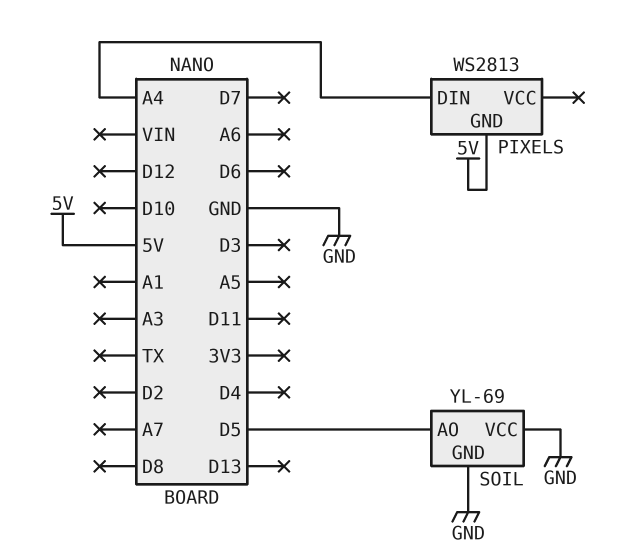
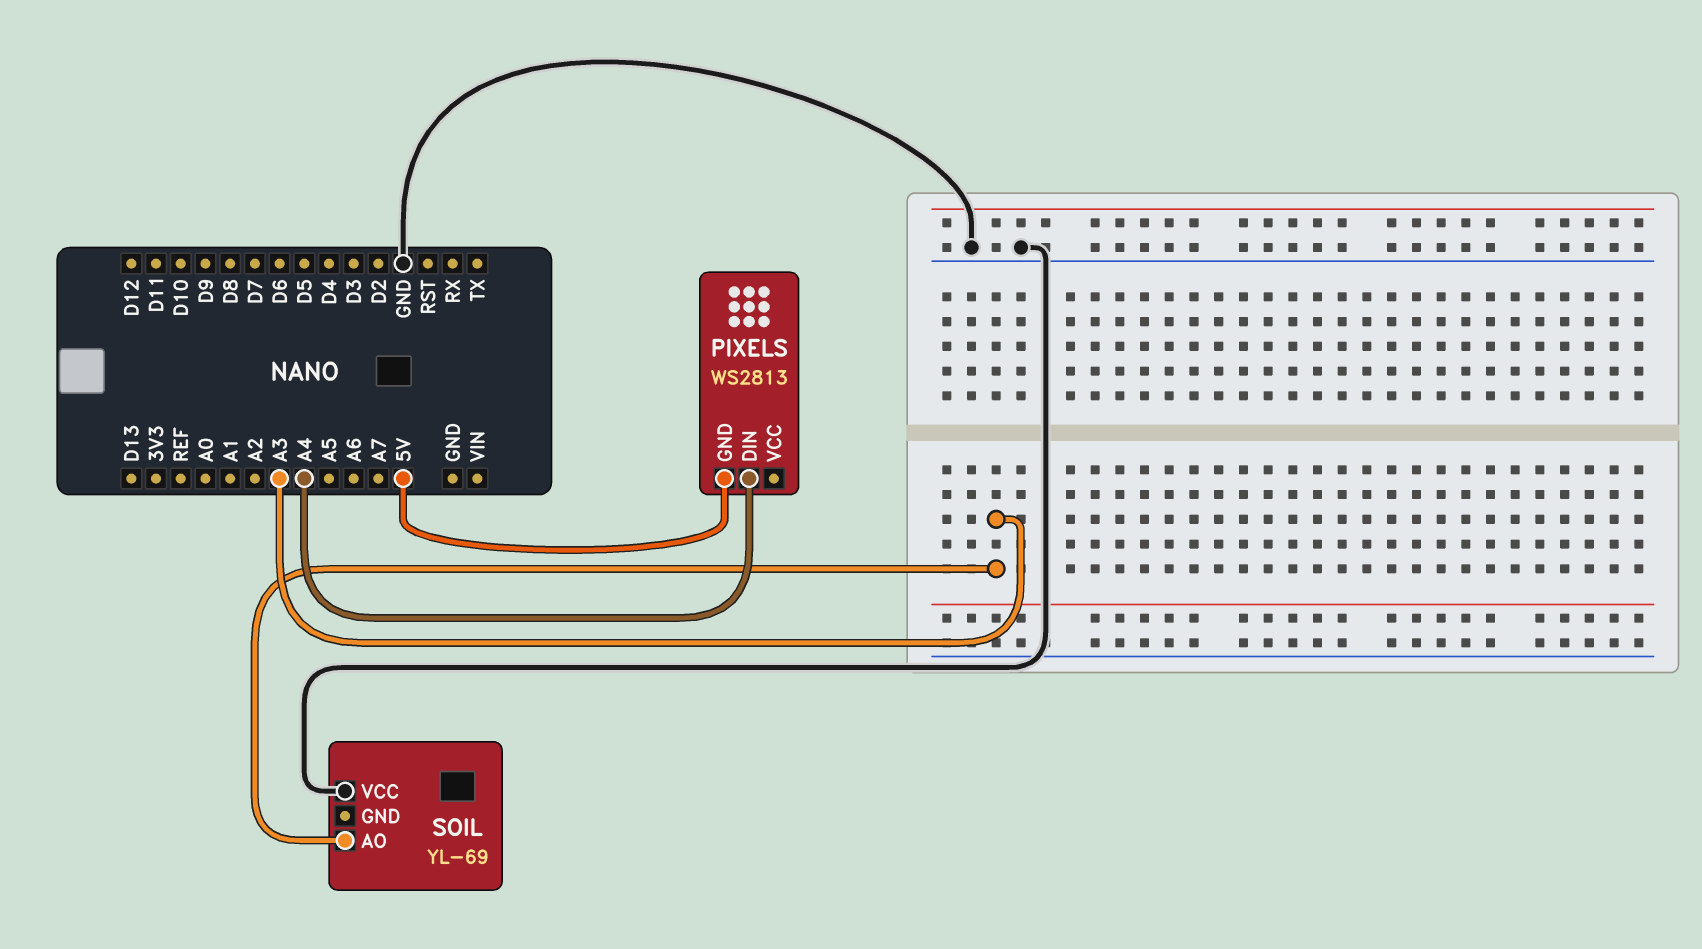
SOIL pin AO: D5 -> A3
SOIL pin GND: GND -> none

